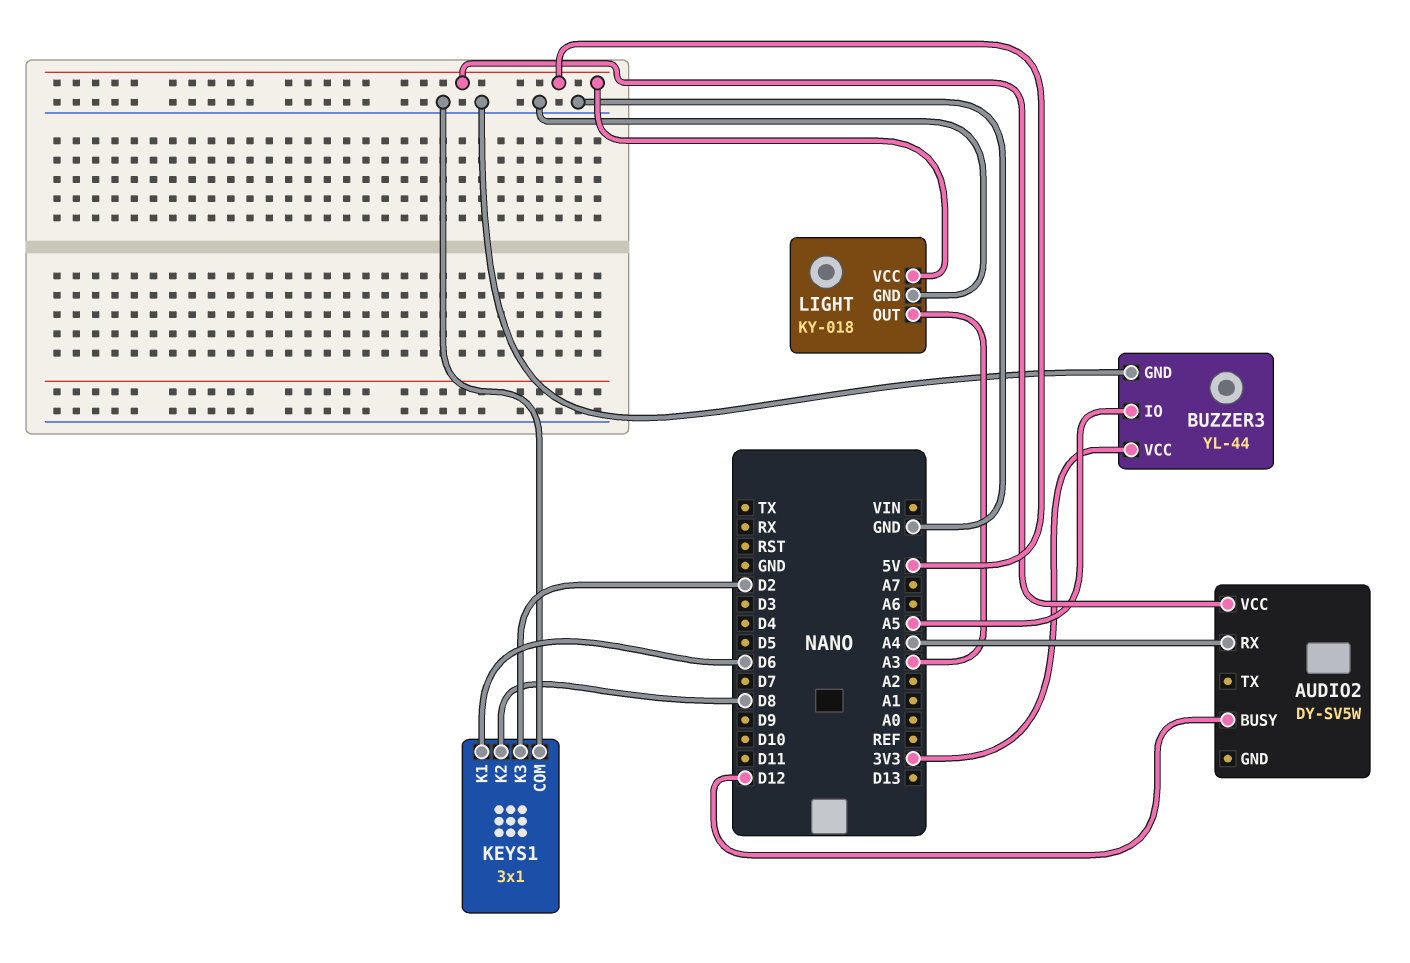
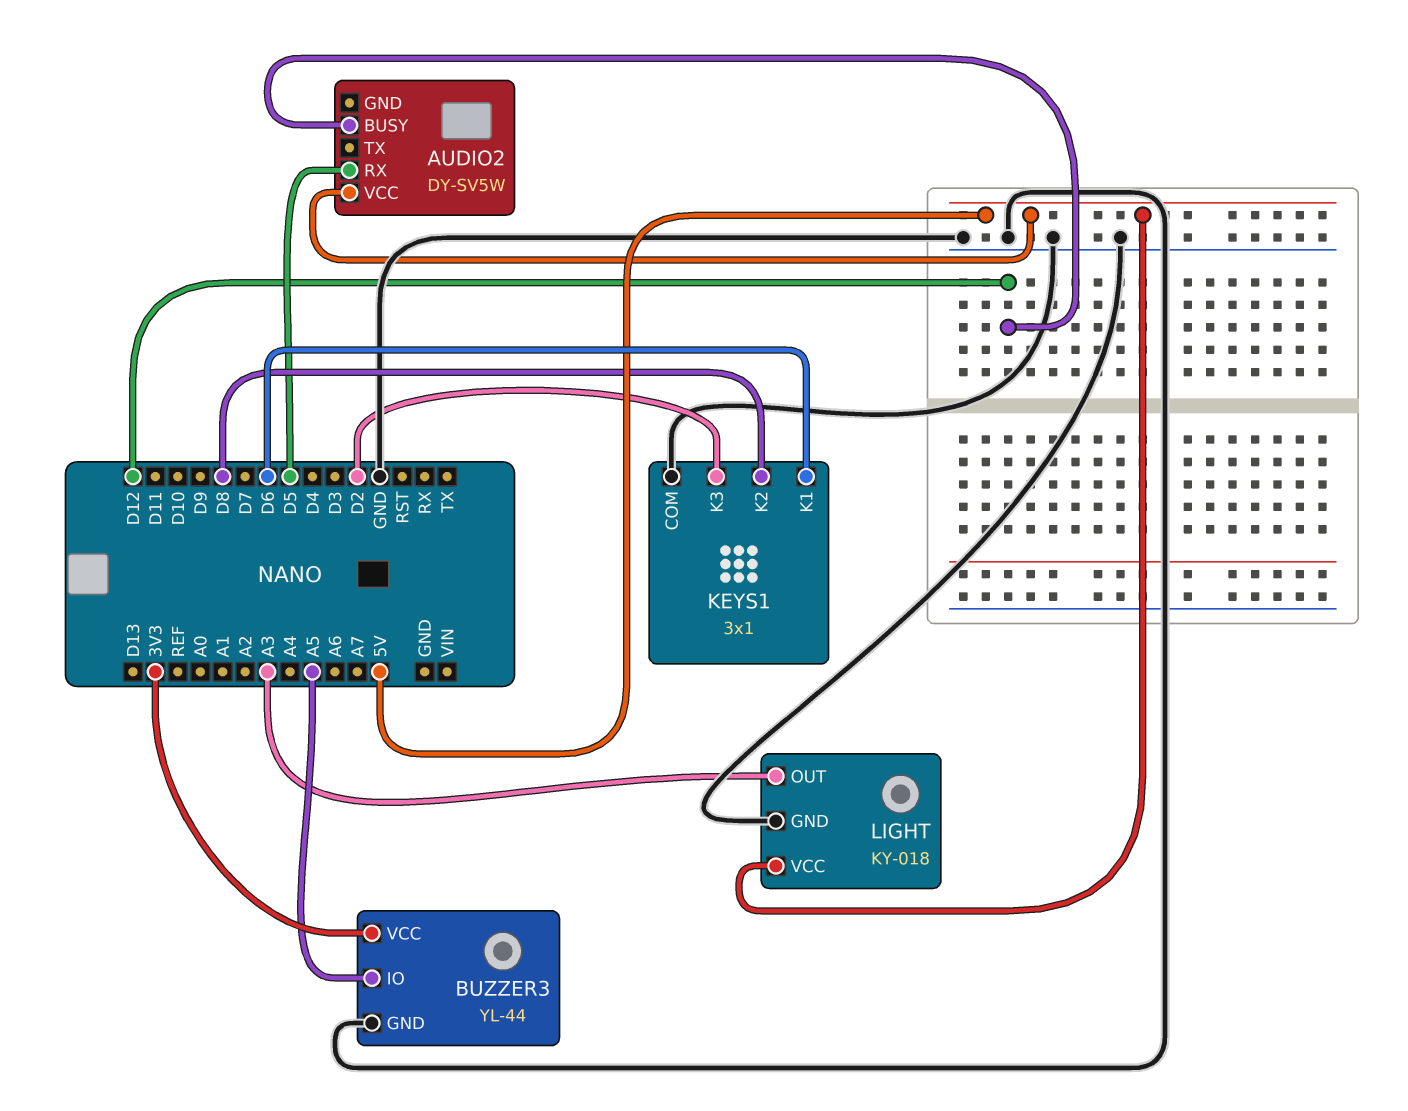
AUDIO2 pin RX: A4 -> D5

